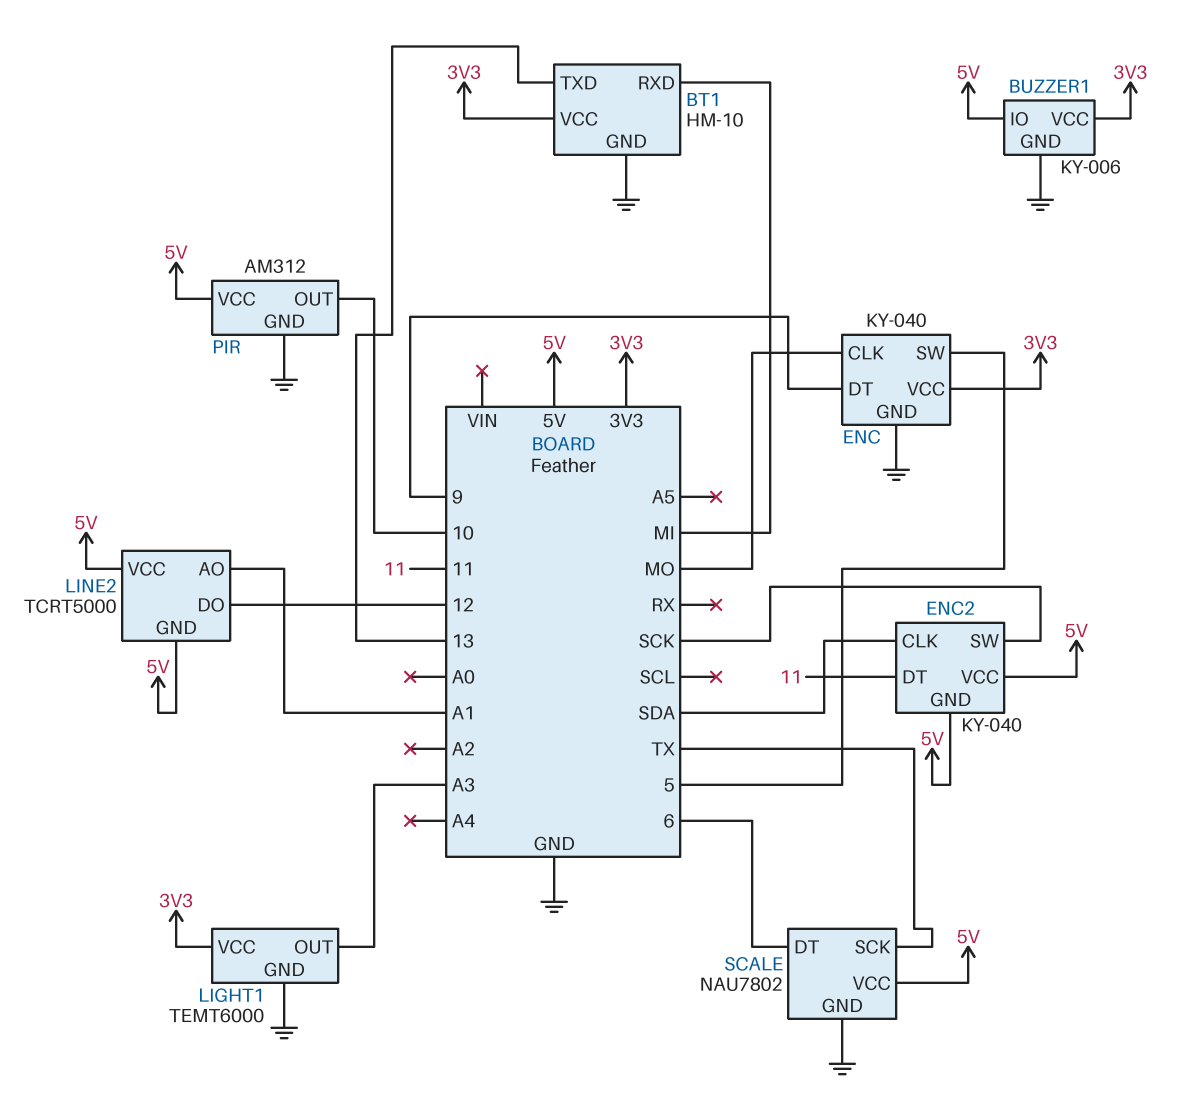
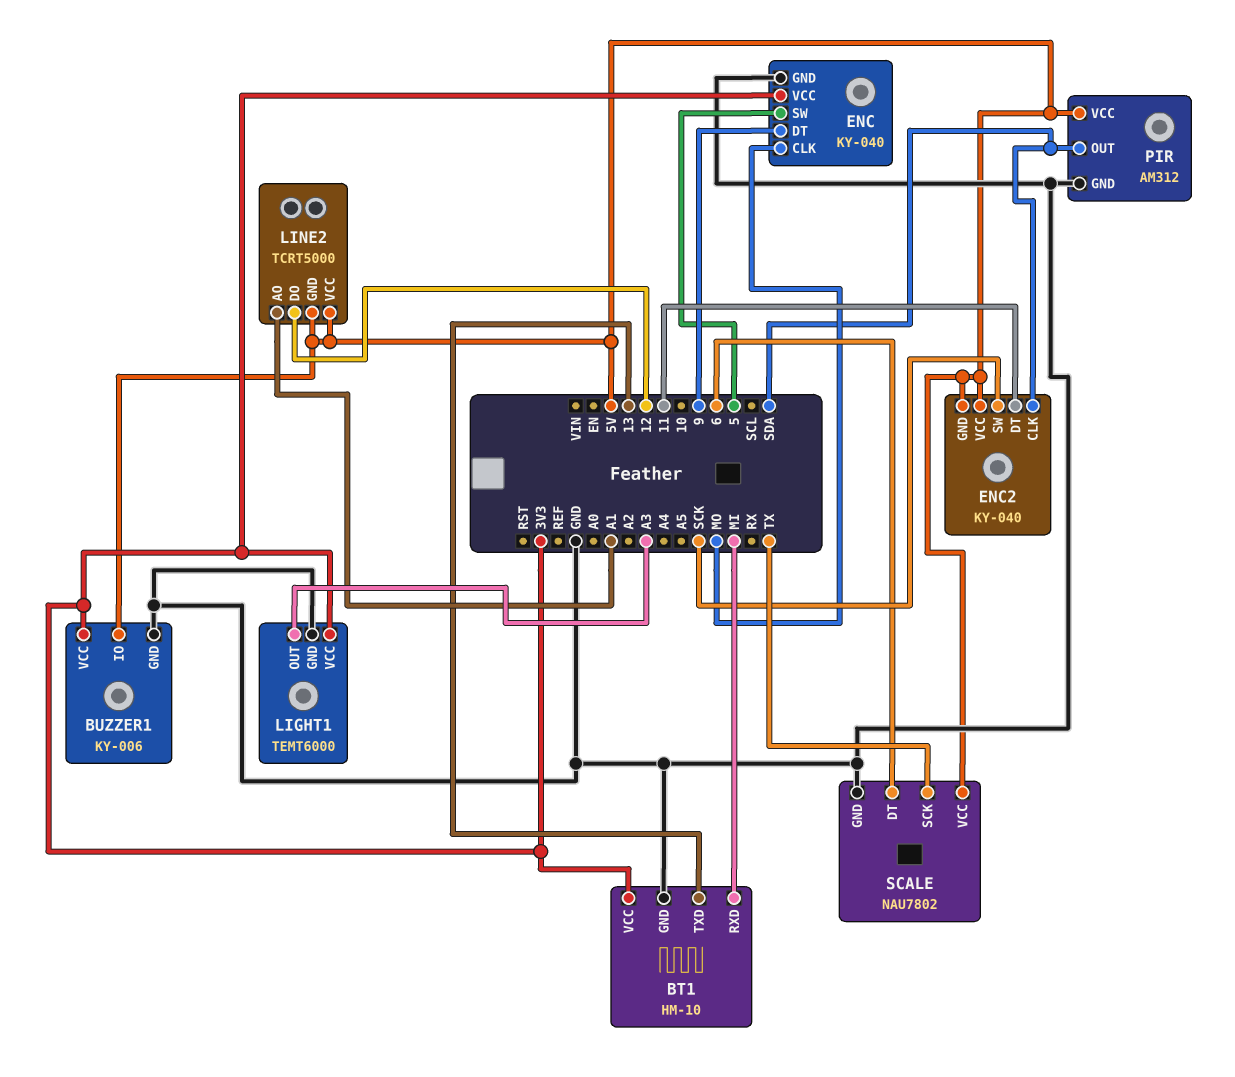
PIR pin OUT: 10 -> SDA

